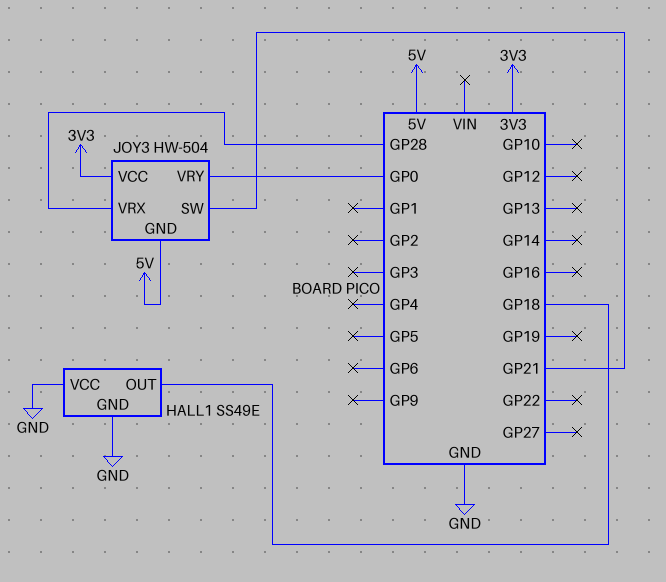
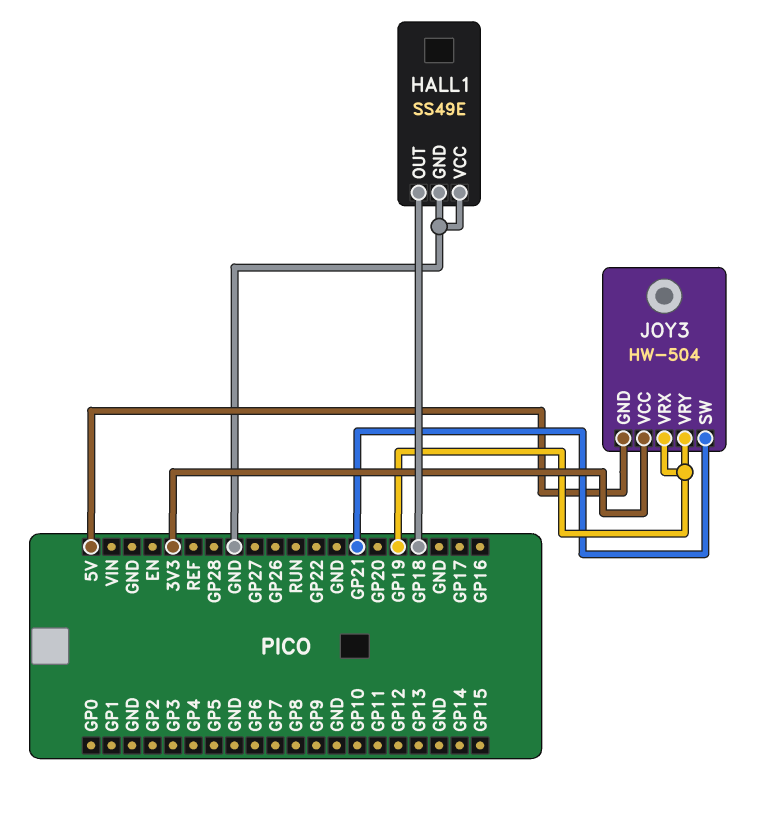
JOY3 pin VRX: GP28 -> GP19
JOY3 pin VRY: GP0 -> GP19

